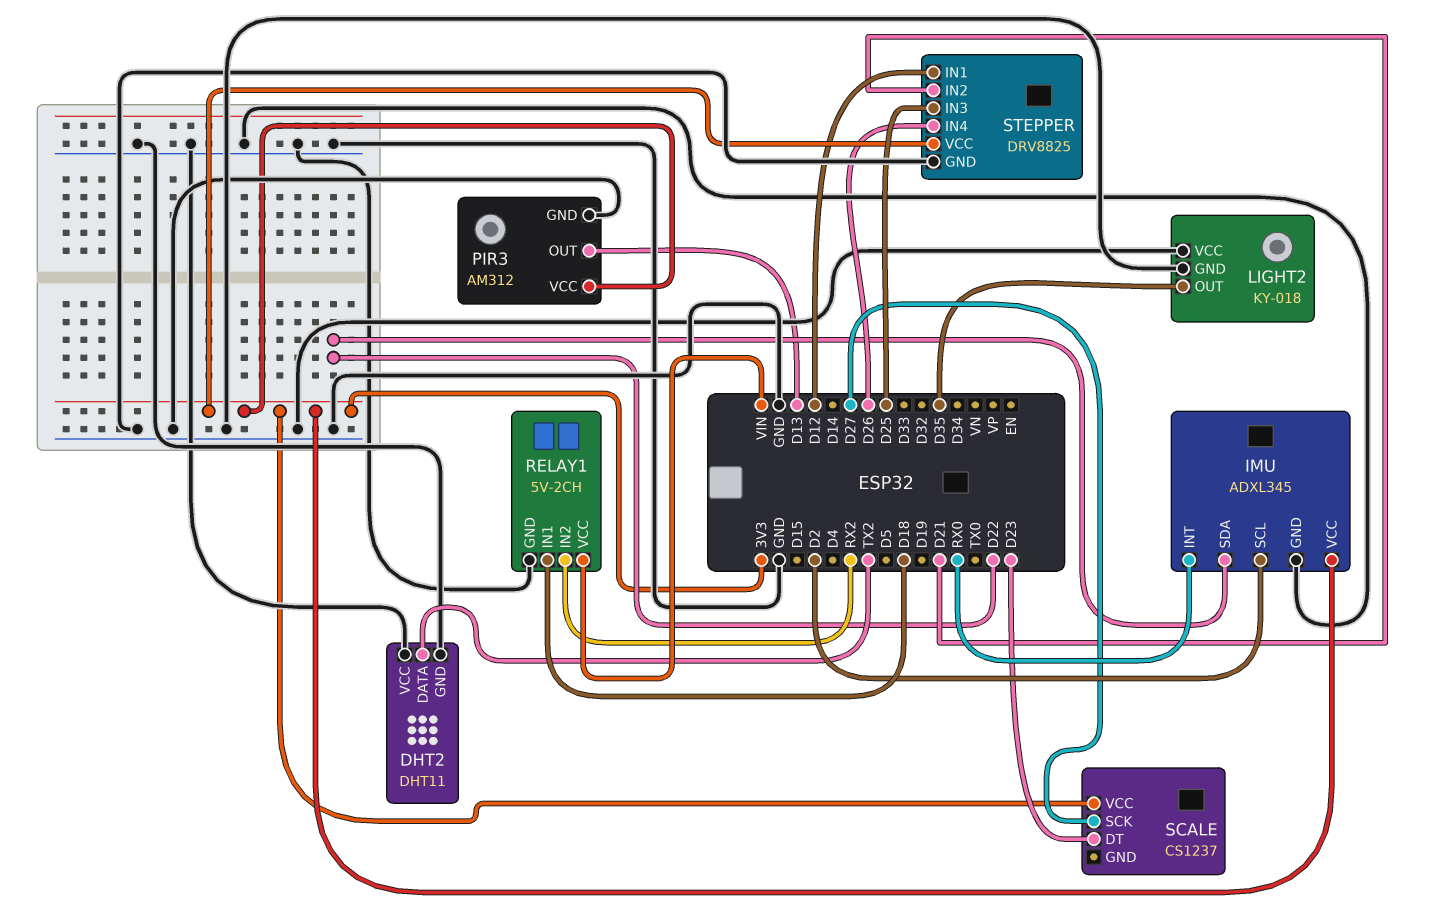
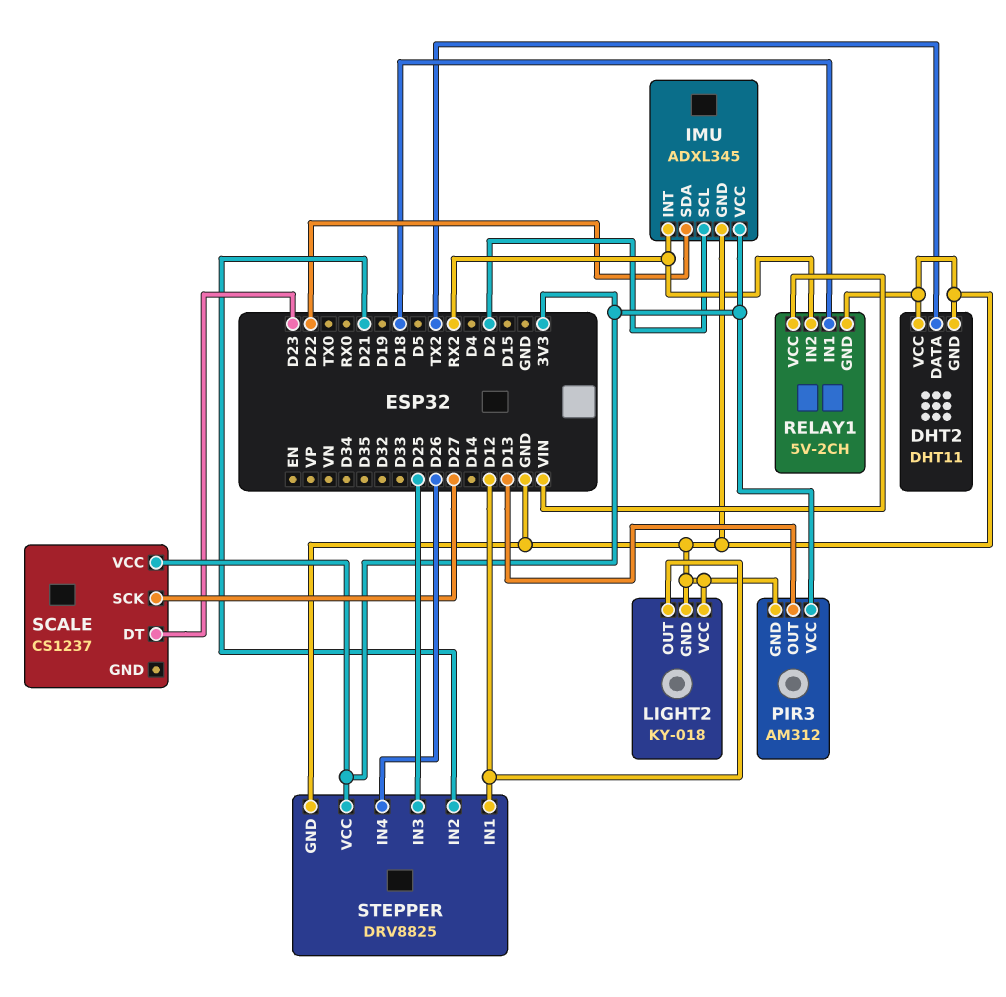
IMU pin INT: RX0 -> RX2
LIGHT2 pin OUT: D35 -> D12

